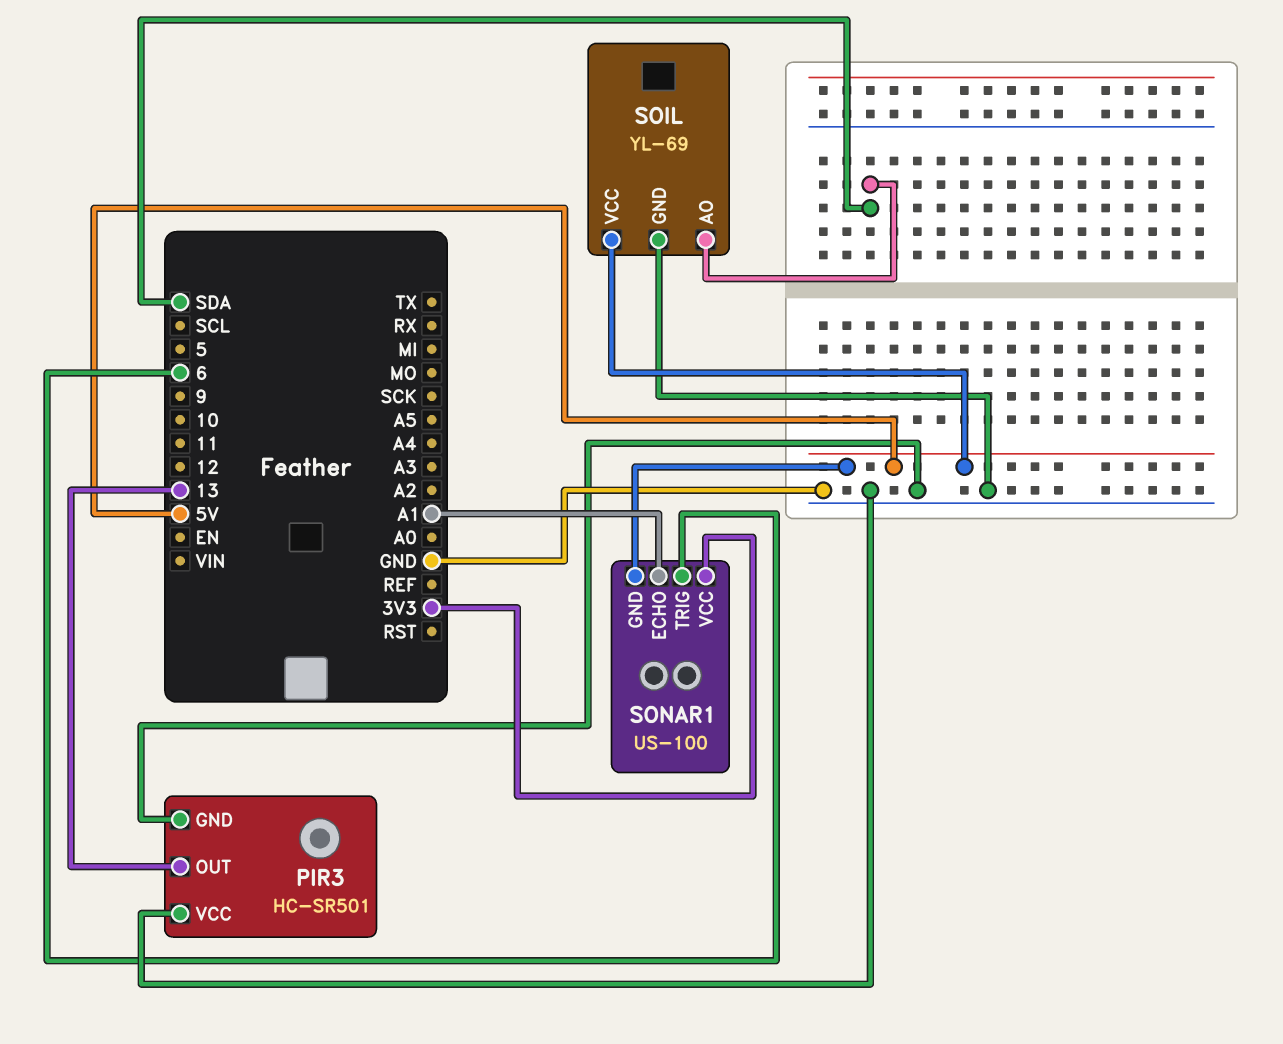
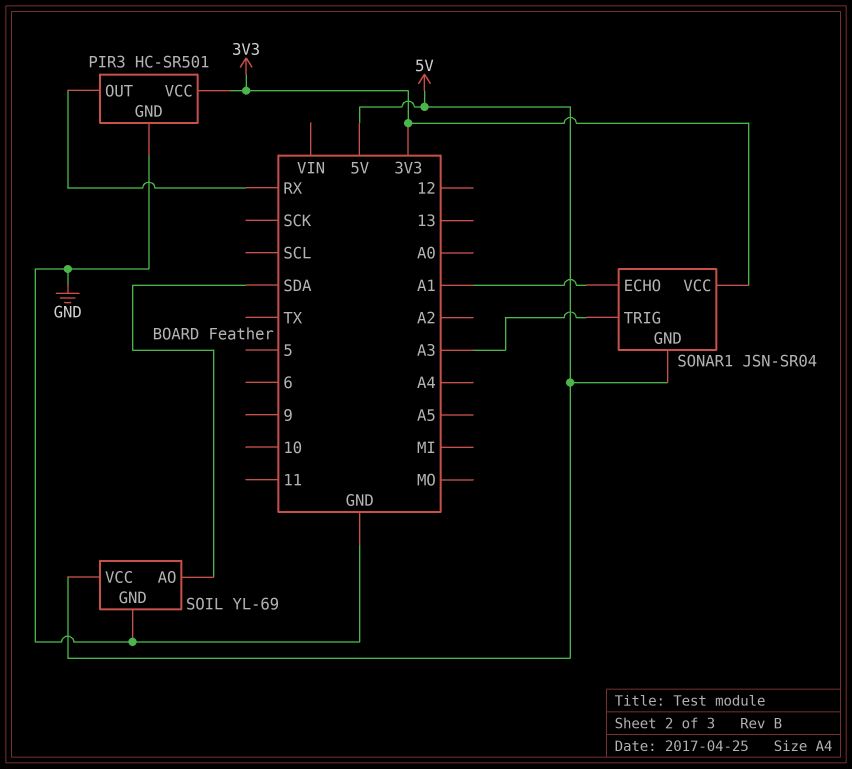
PIR3 pin OUT: 13 -> RX
PIR3 pin VCC: GND -> 3V3
SONAR1: US-100 -> JSN-SR04
SONAR1 pin TRIG: 6 -> A3

